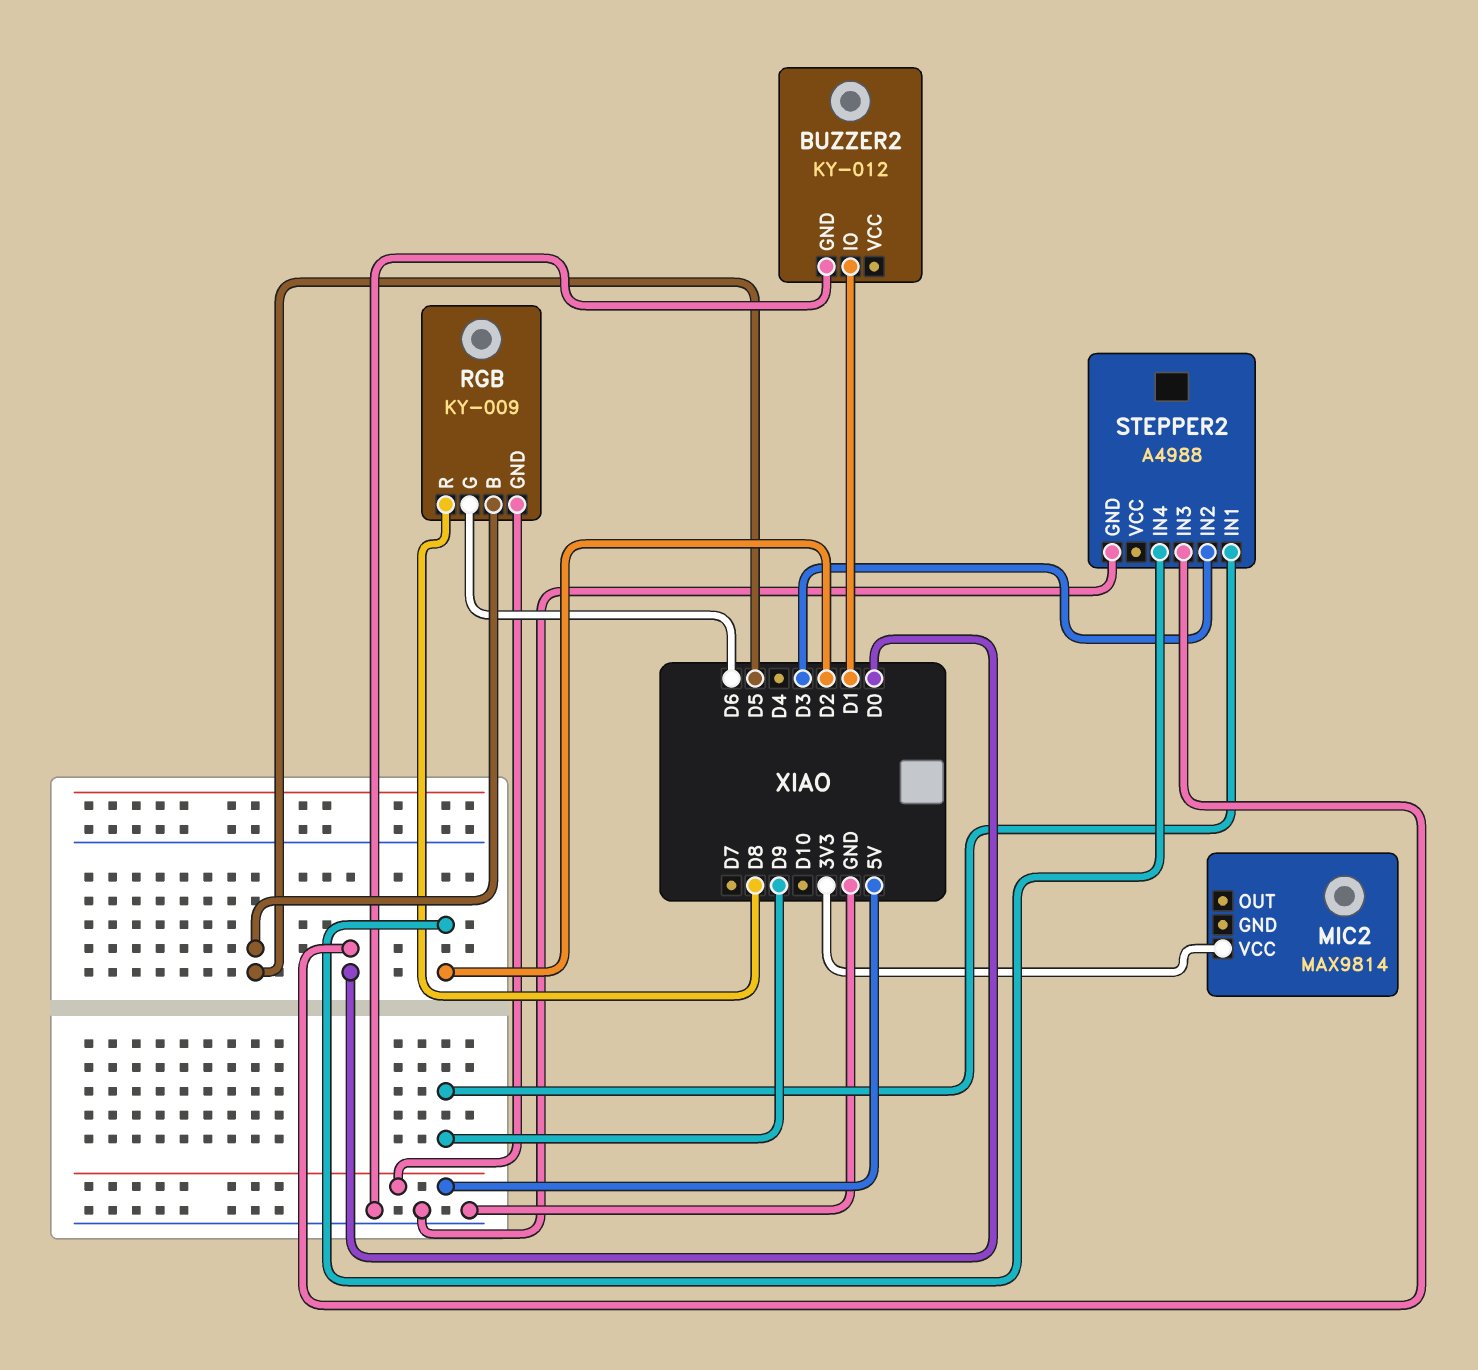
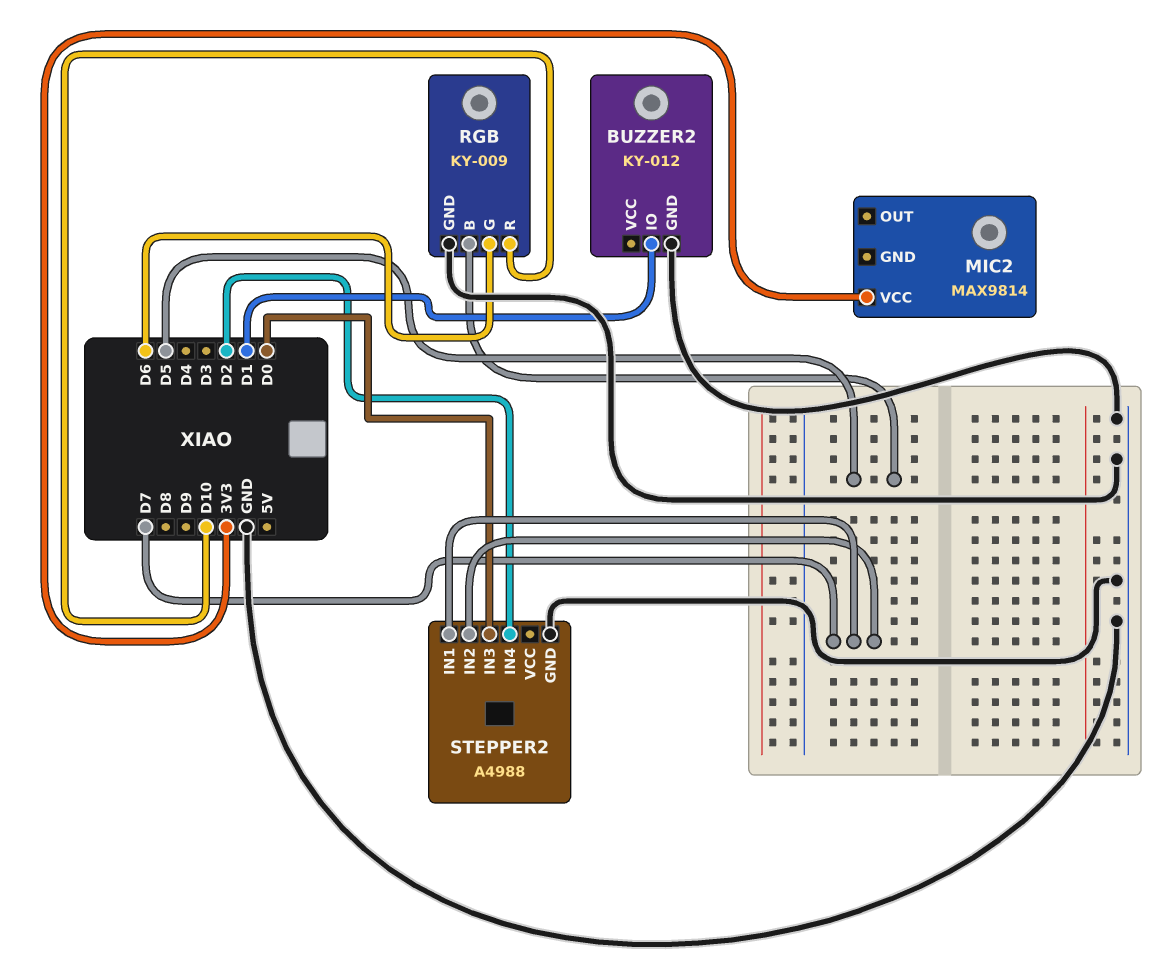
RGB pin GND: 5V -> GND
RGB pin R: D8 -> D10
STEPPER2 pin IN1: D9 -> D7
STEPPER2 pin IN2: D3 -> D7

